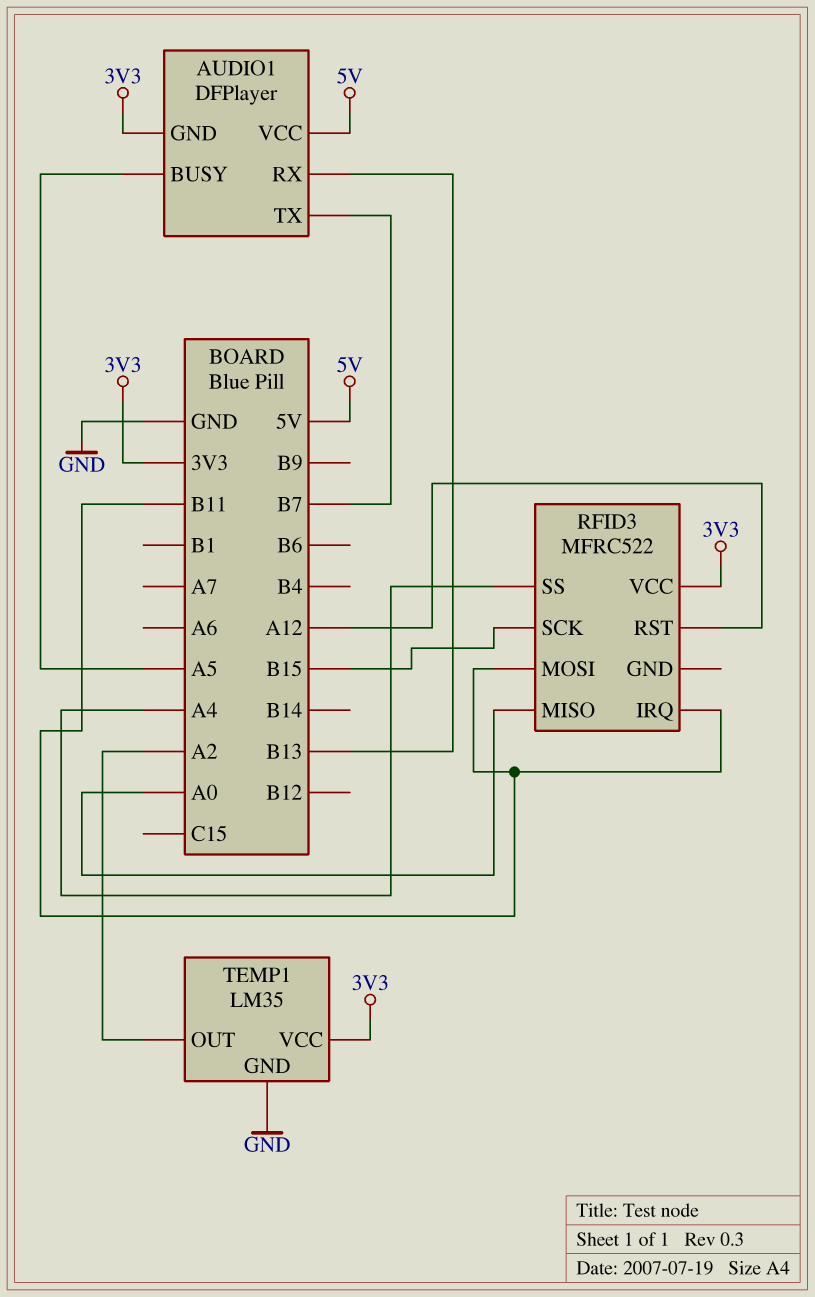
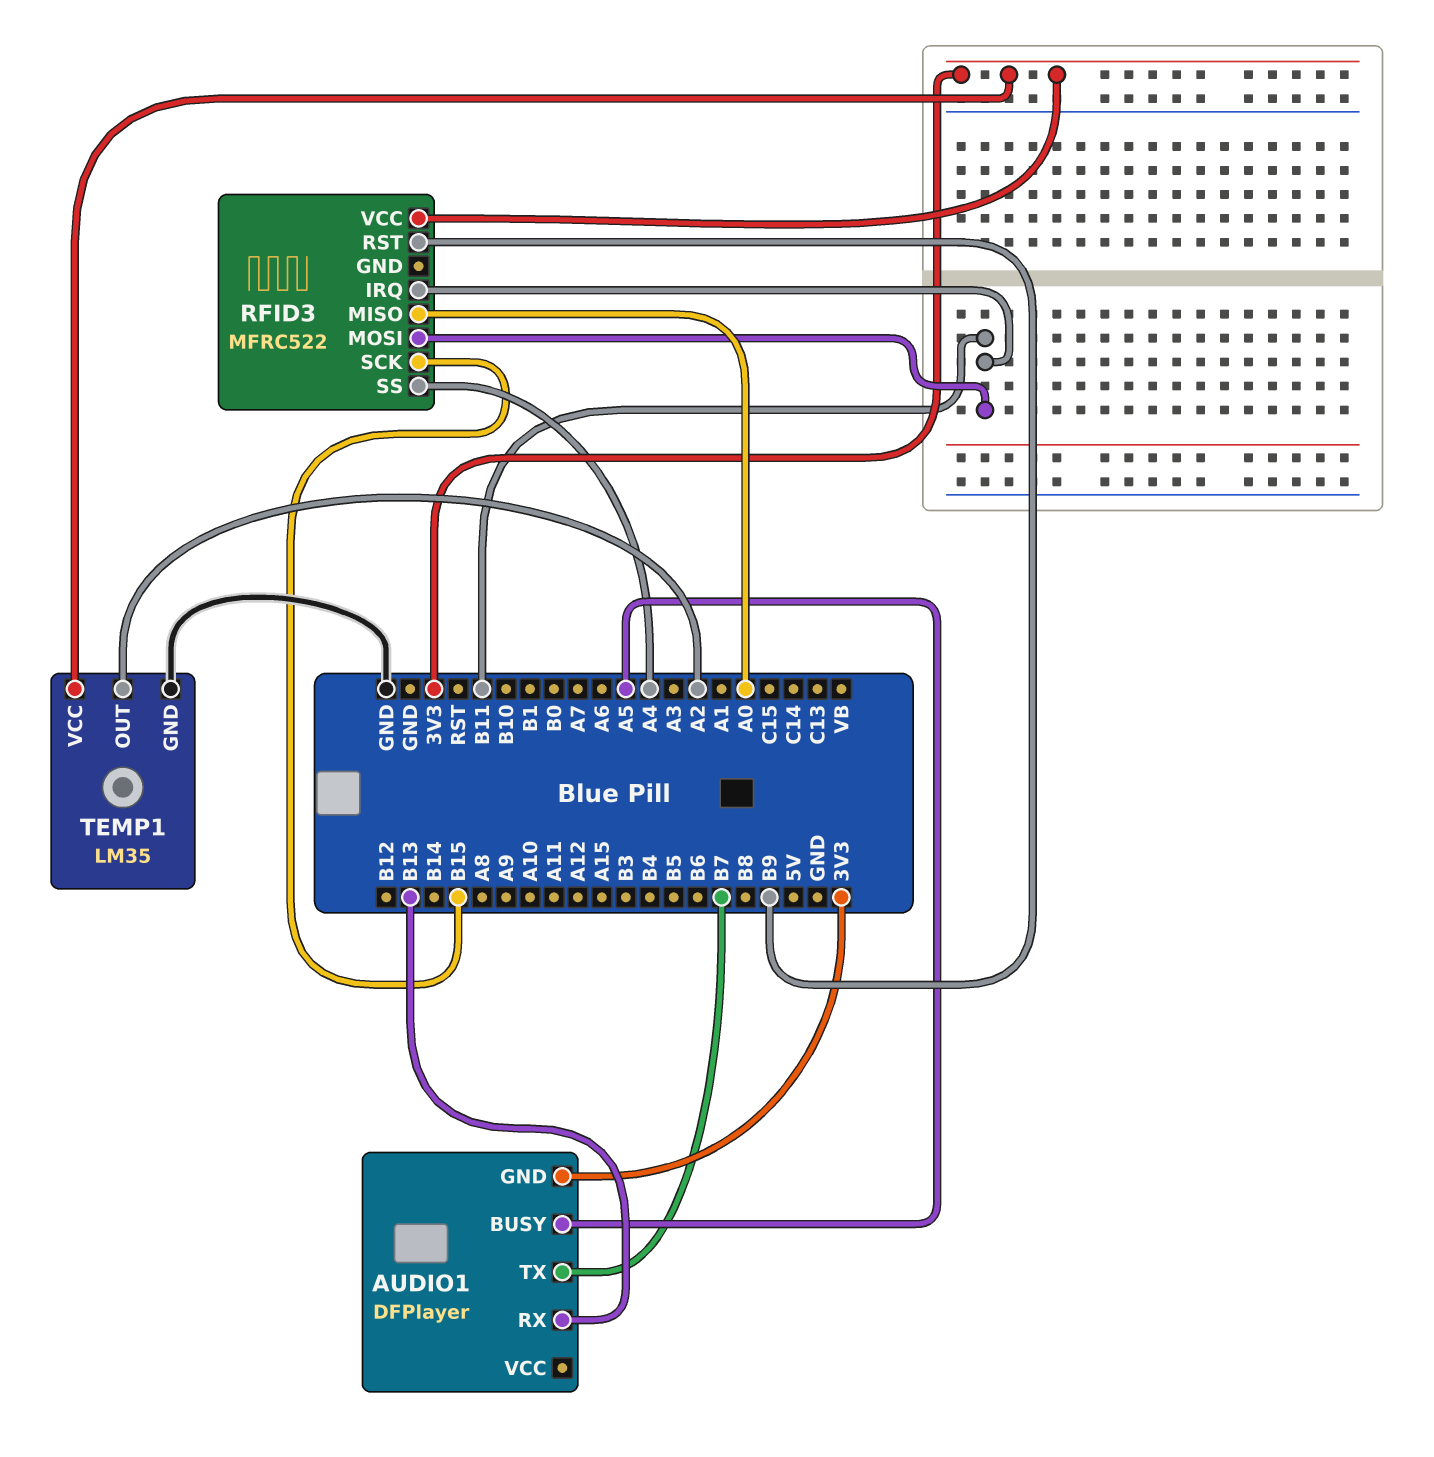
AUDIO1 pin VCC: 5V -> none
RFID3 pin RST: A12 -> B9

